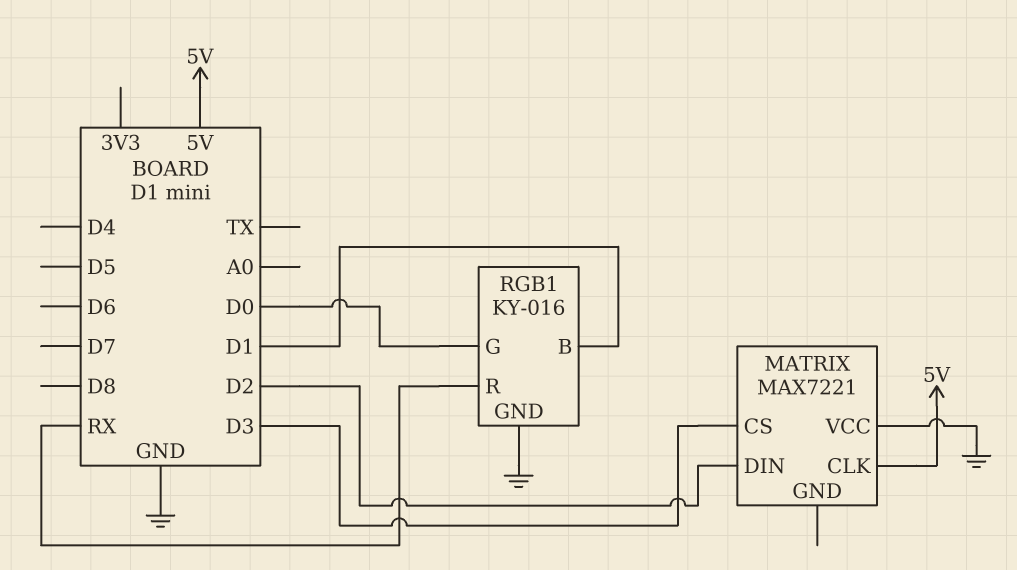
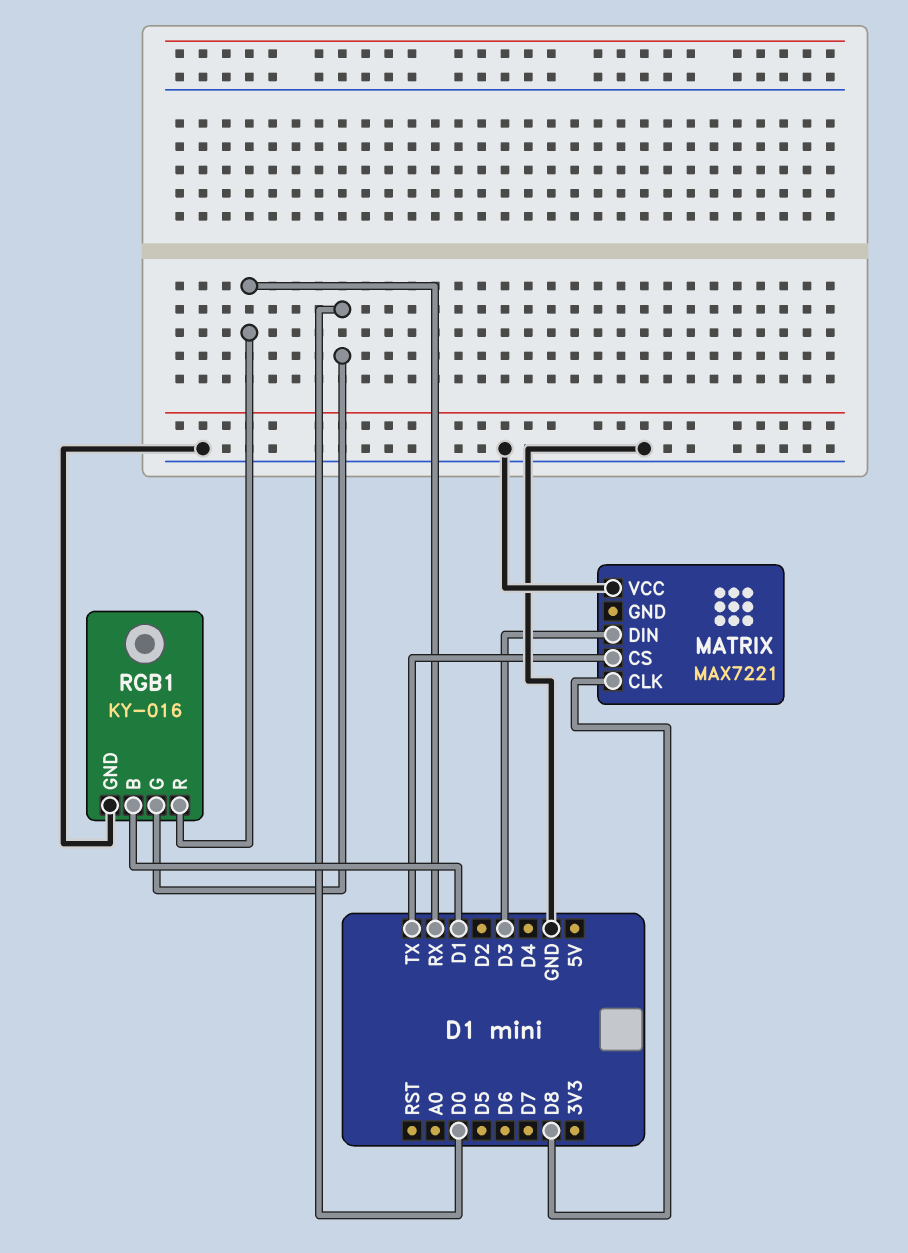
MATRIX pin CLK: 5V -> D8
MATRIX pin CS: D3 -> TX
MATRIX pin DIN: D2 -> D3

